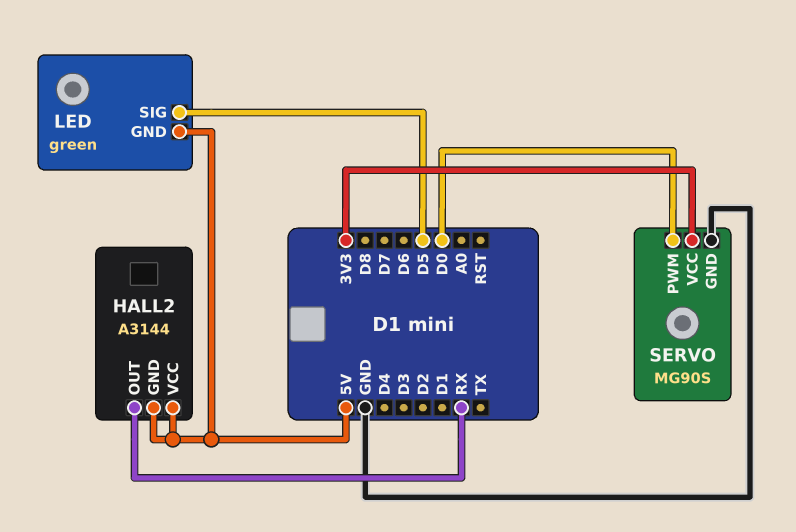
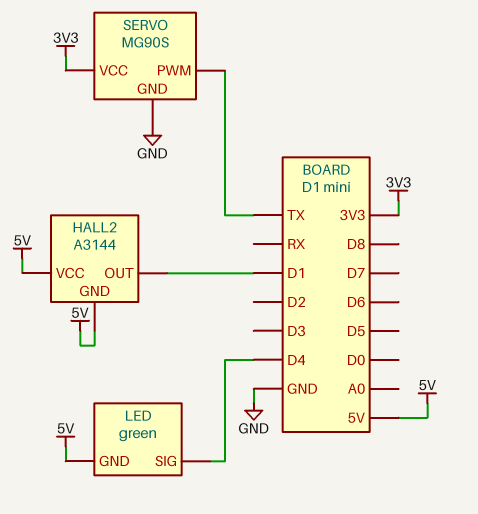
HALL2 pin OUT: RX -> D1
LED pin SIG: D5 -> D4
SERVO pin PWM: D0 -> TX

